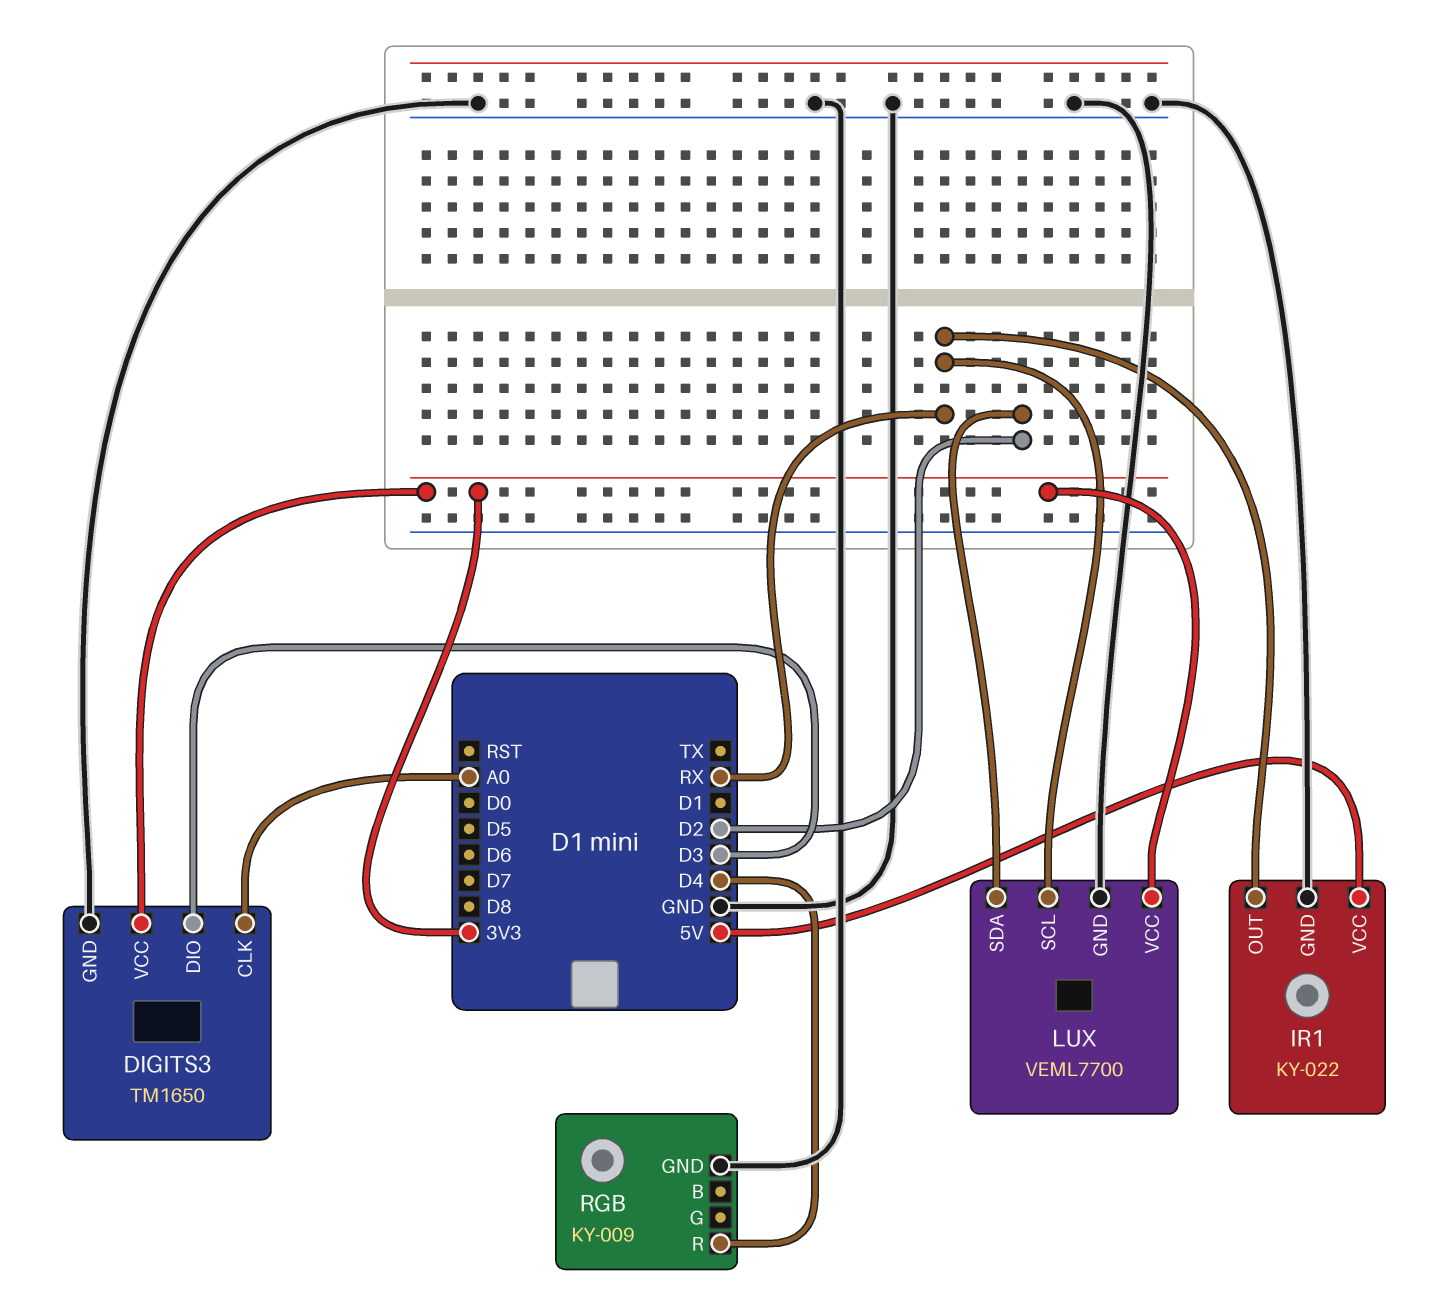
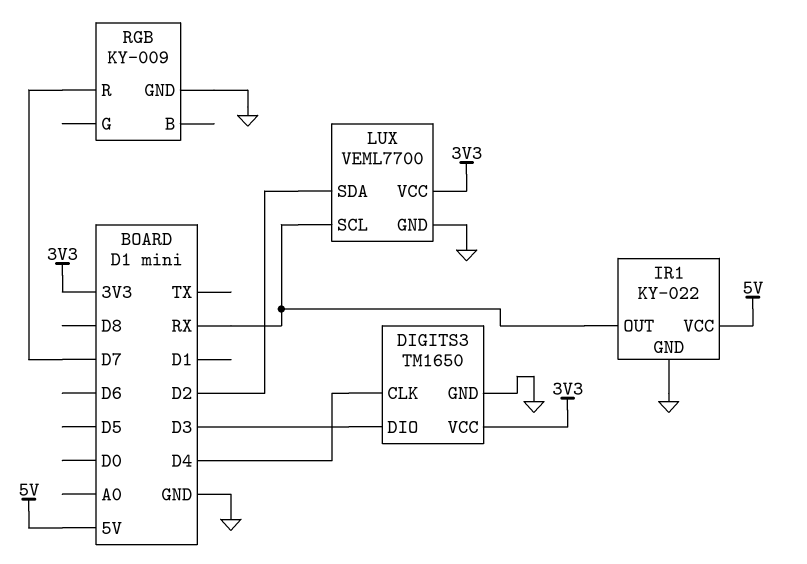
DIGITS3 pin CLK: A0 -> D4
RGB pin R: D4 -> D7

